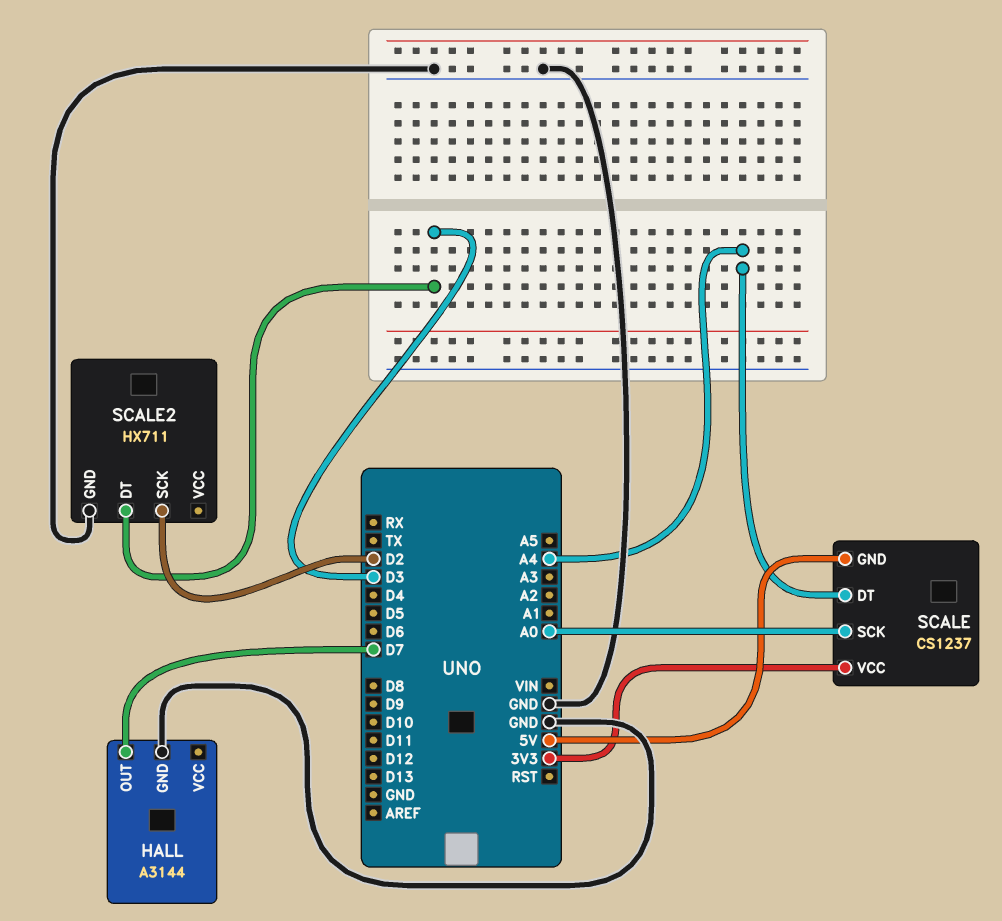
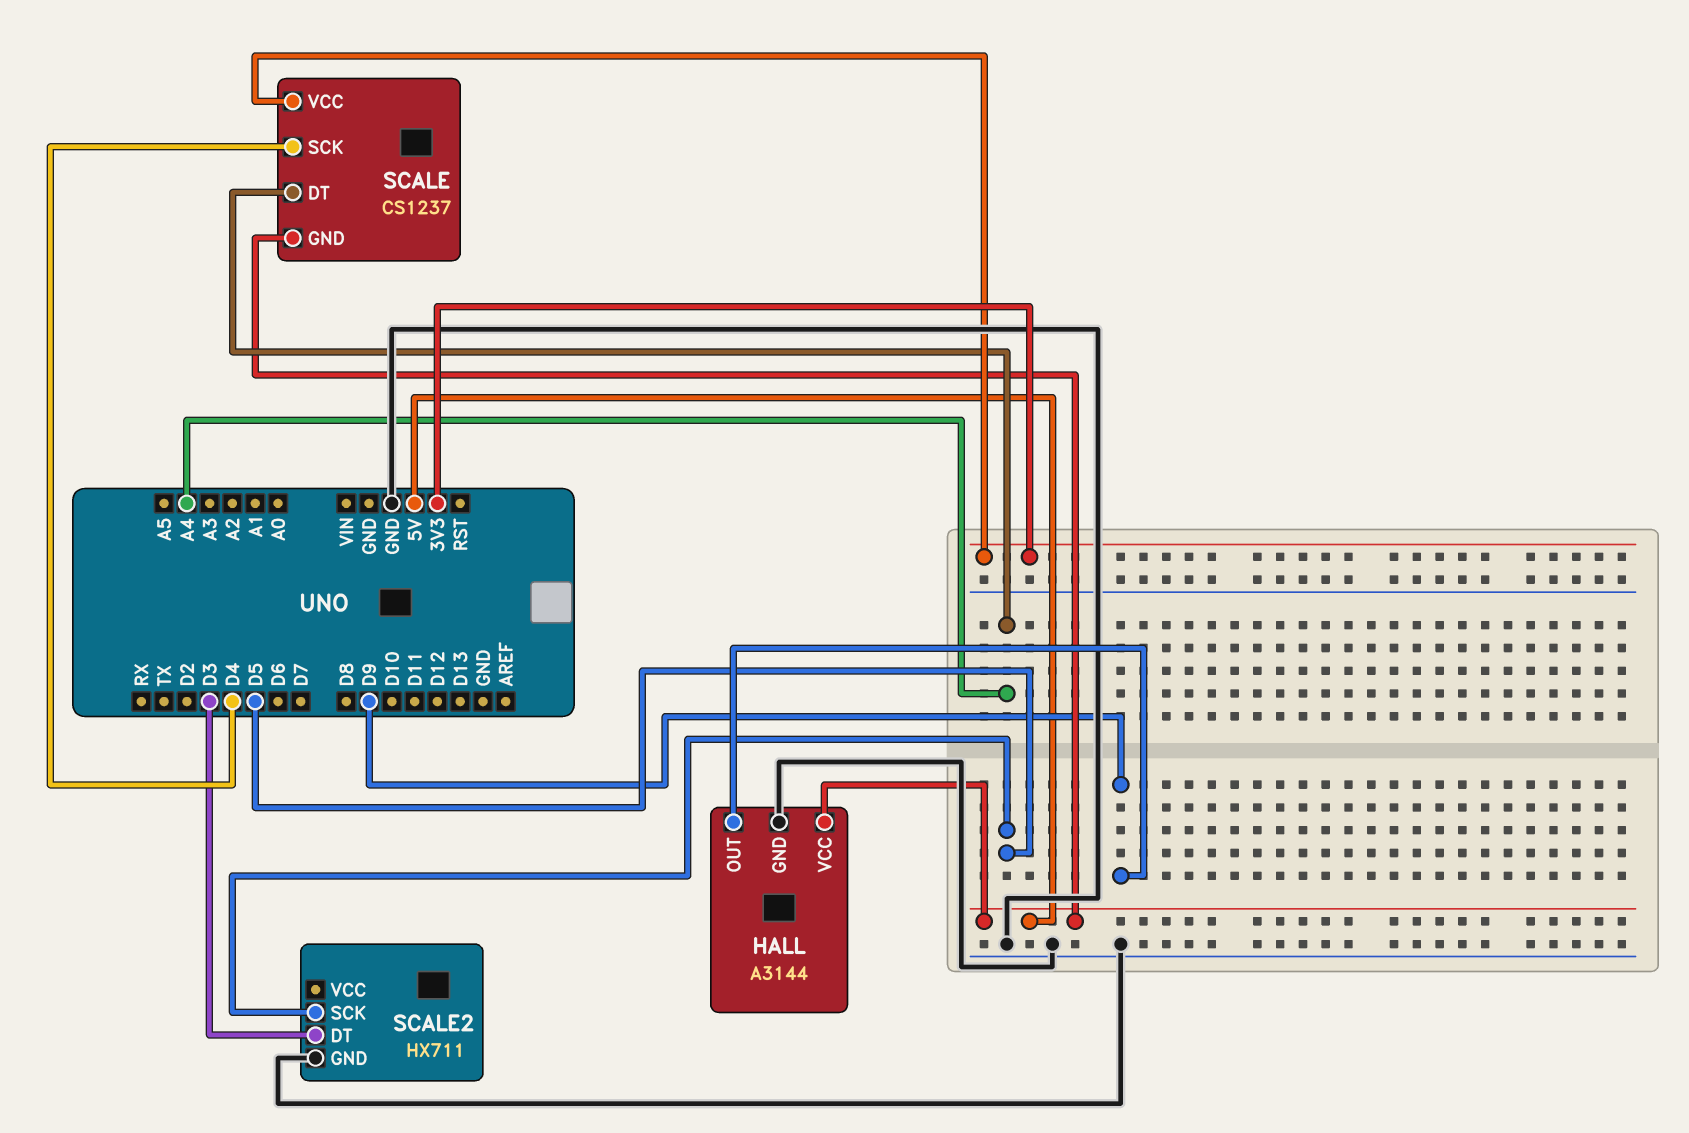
HALL pin OUT: D7 -> D9
HALL pin VCC: none -> 5V
SCALE pin SCK: A0 -> D4
SCALE2 pin SCK: D2 -> D5

